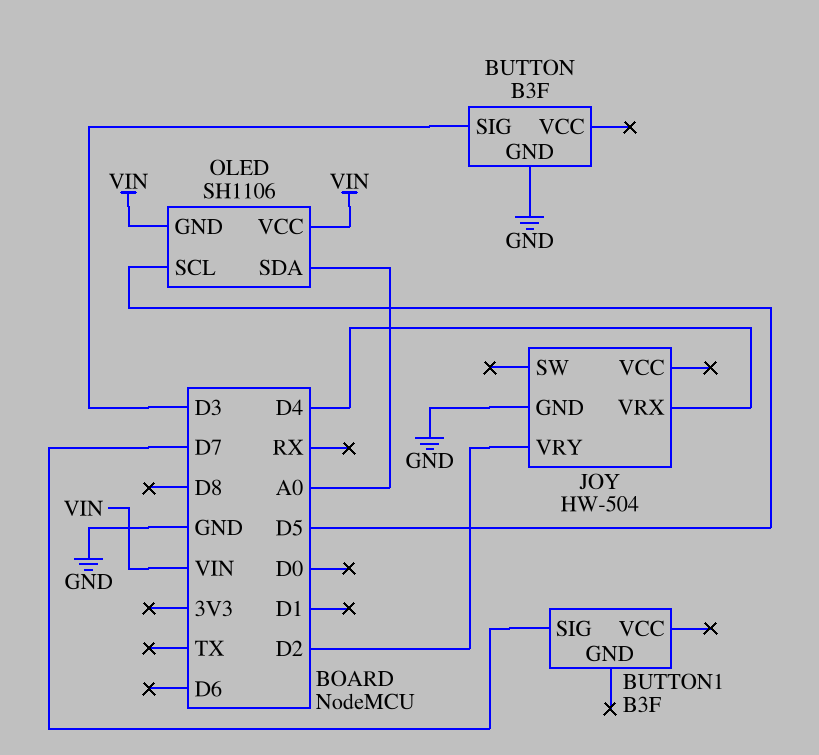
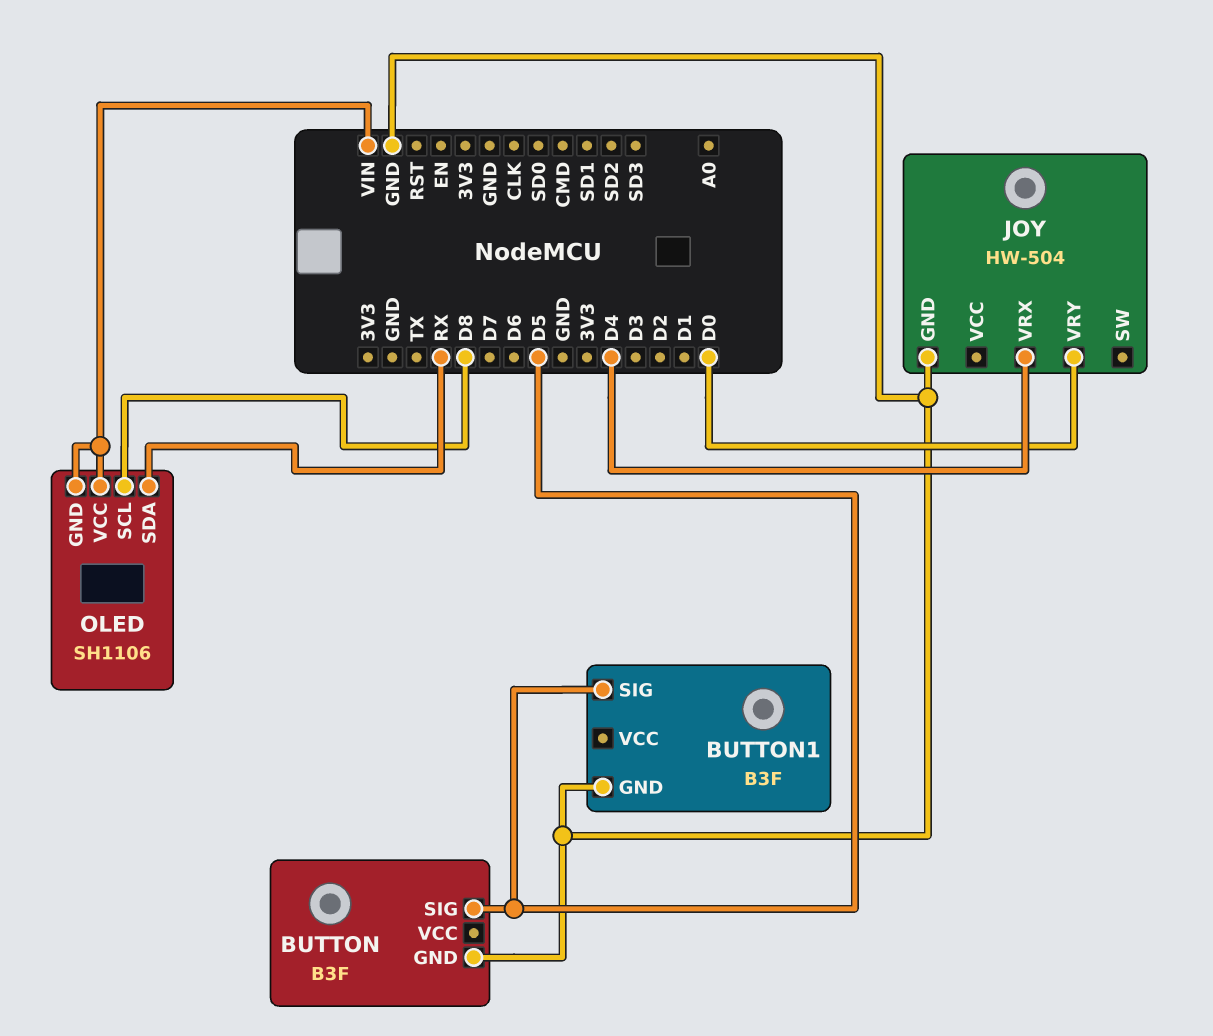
BUTTON pin SIG: D3 -> D5
BUTTON1 pin GND: none -> GND
BUTTON1 pin SIG: D7 -> D5
JOY pin VRY: D2 -> D0
OLED pin SCL: D5 -> D8
OLED pin SDA: A0 -> RX

